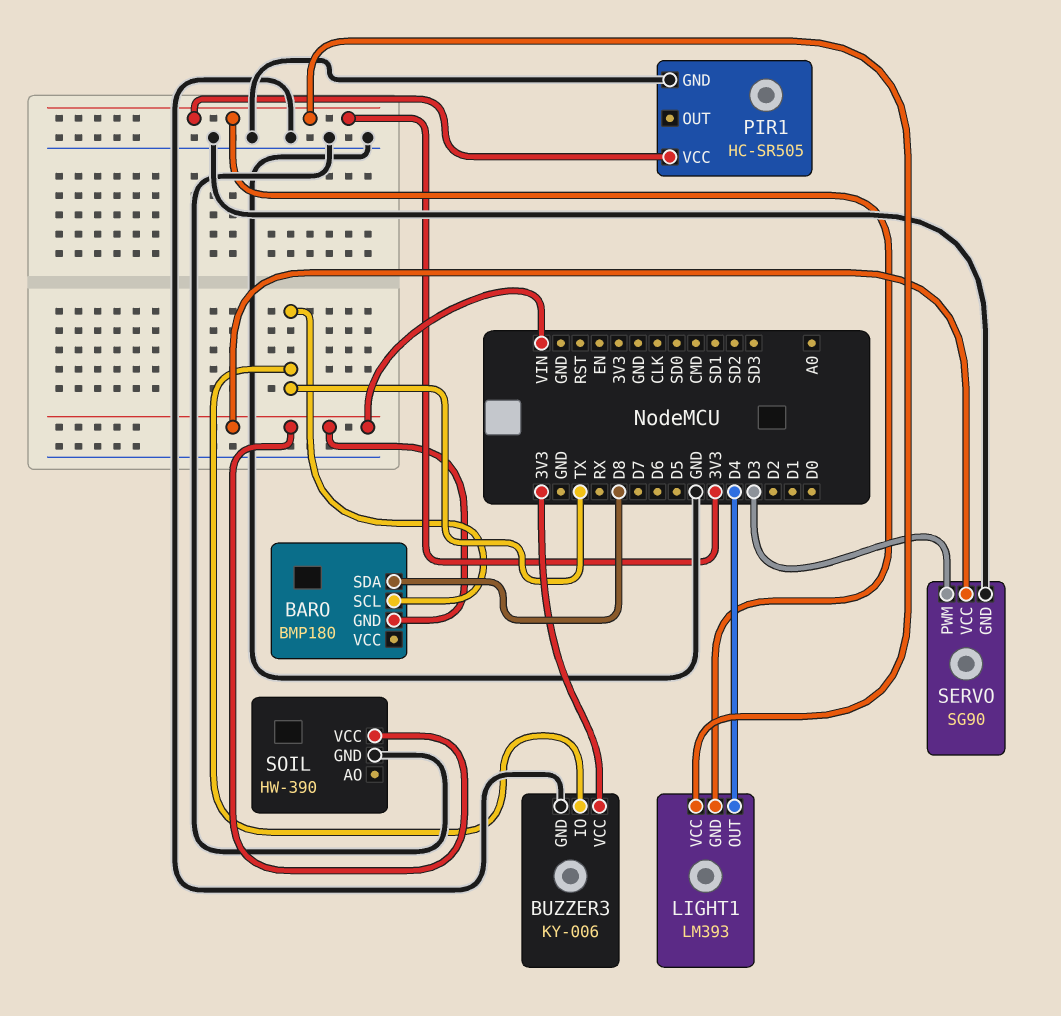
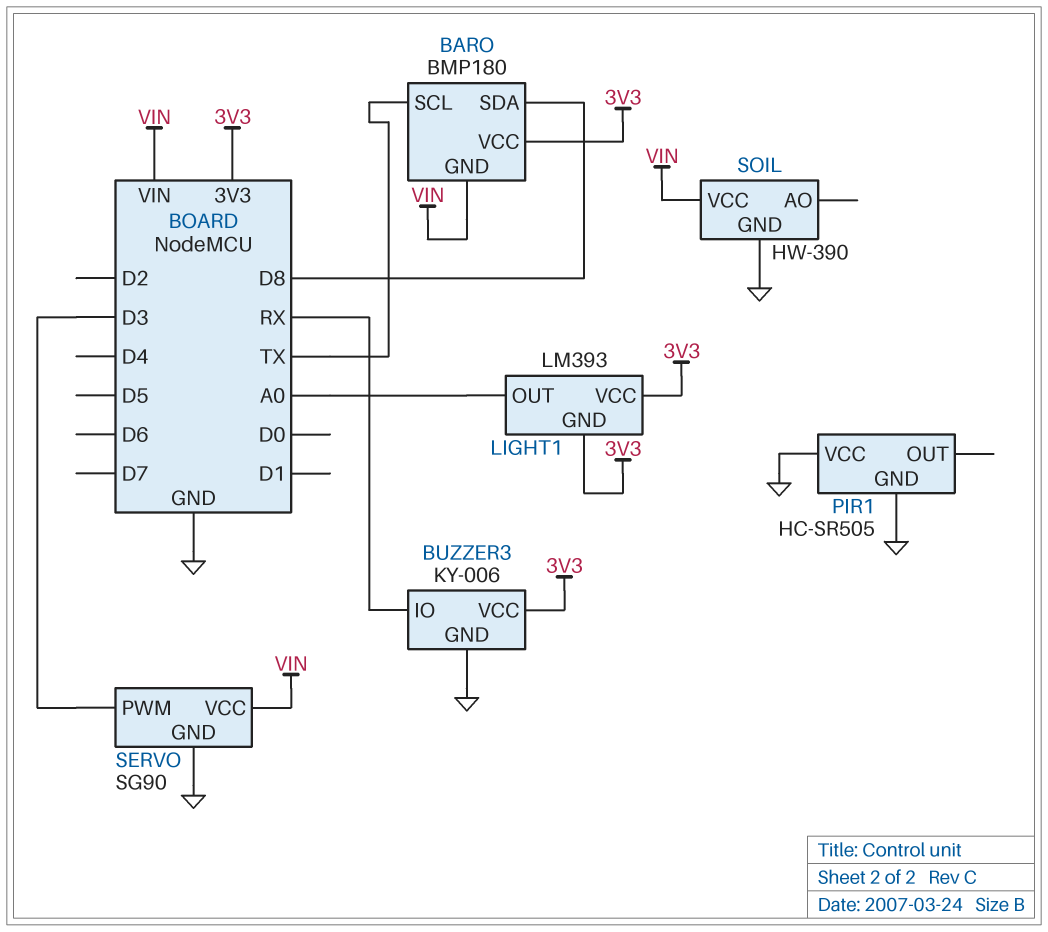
BARO pin VCC: none -> 3V3
BUZZER3 pin IO: TX -> RX
LIGHT1 pin OUT: D4 -> A0
PIR1 pin VCC: 3V3 -> GND

